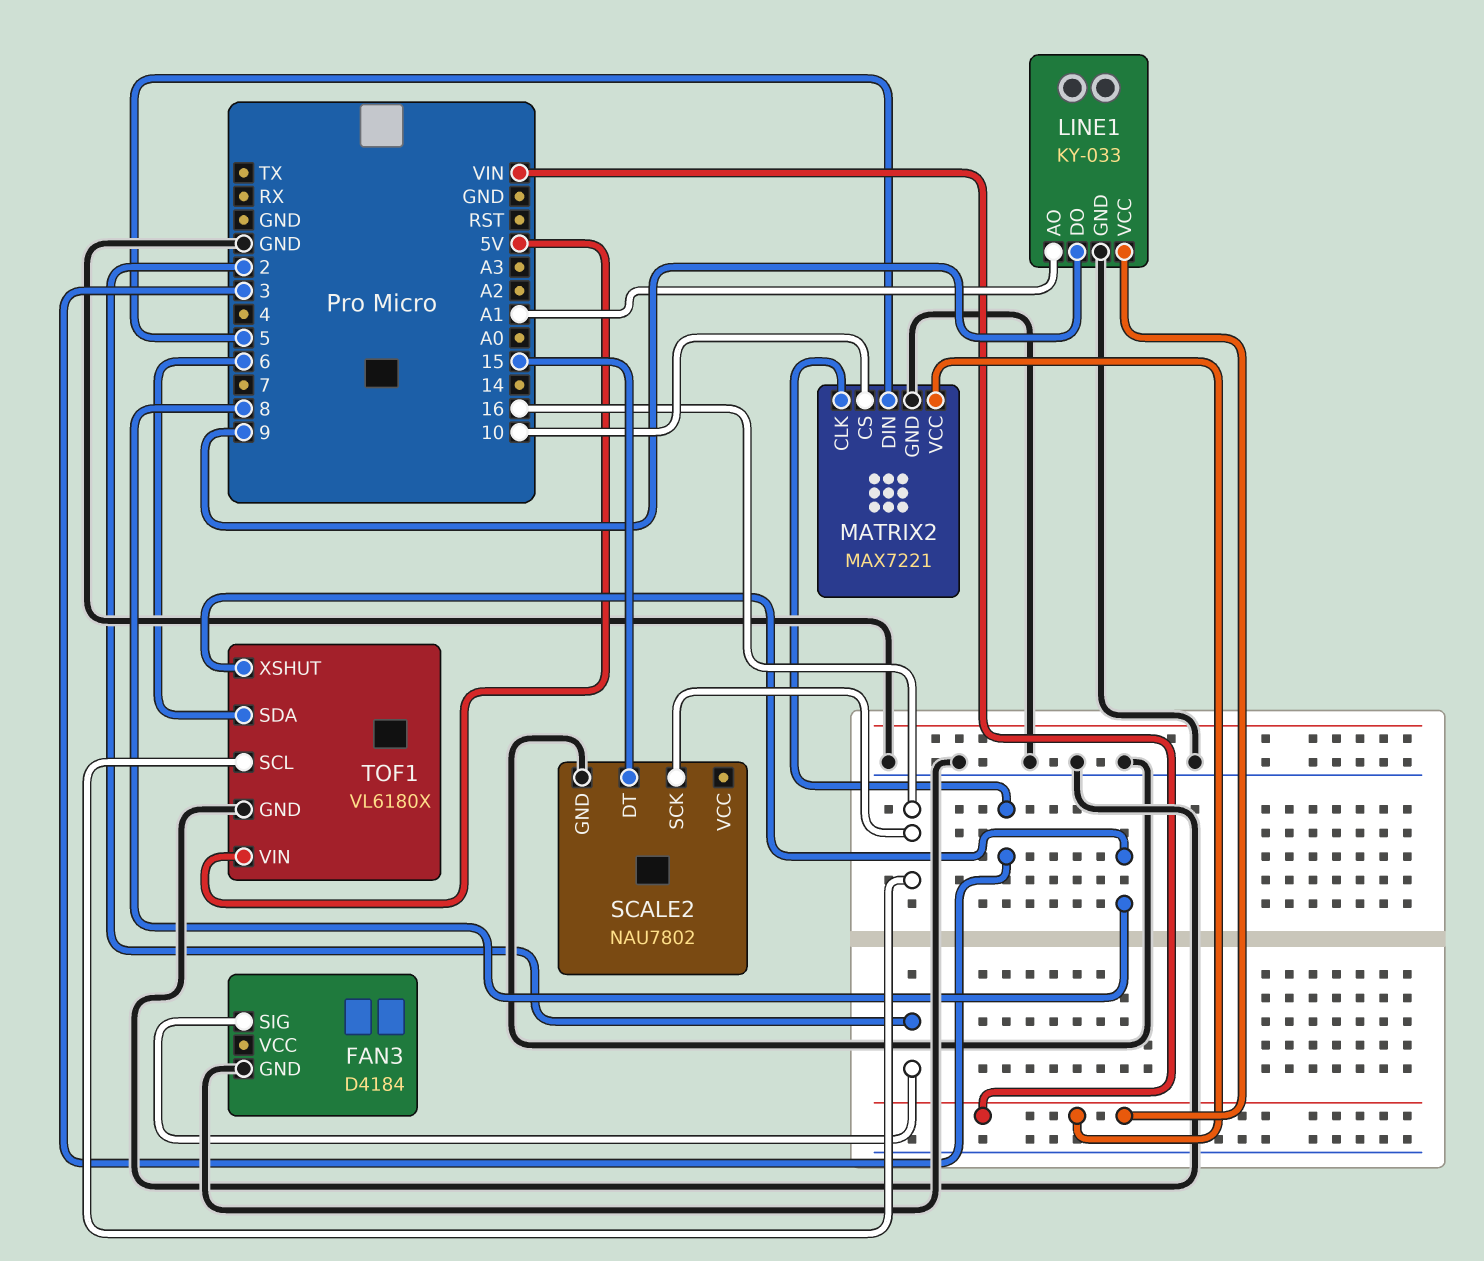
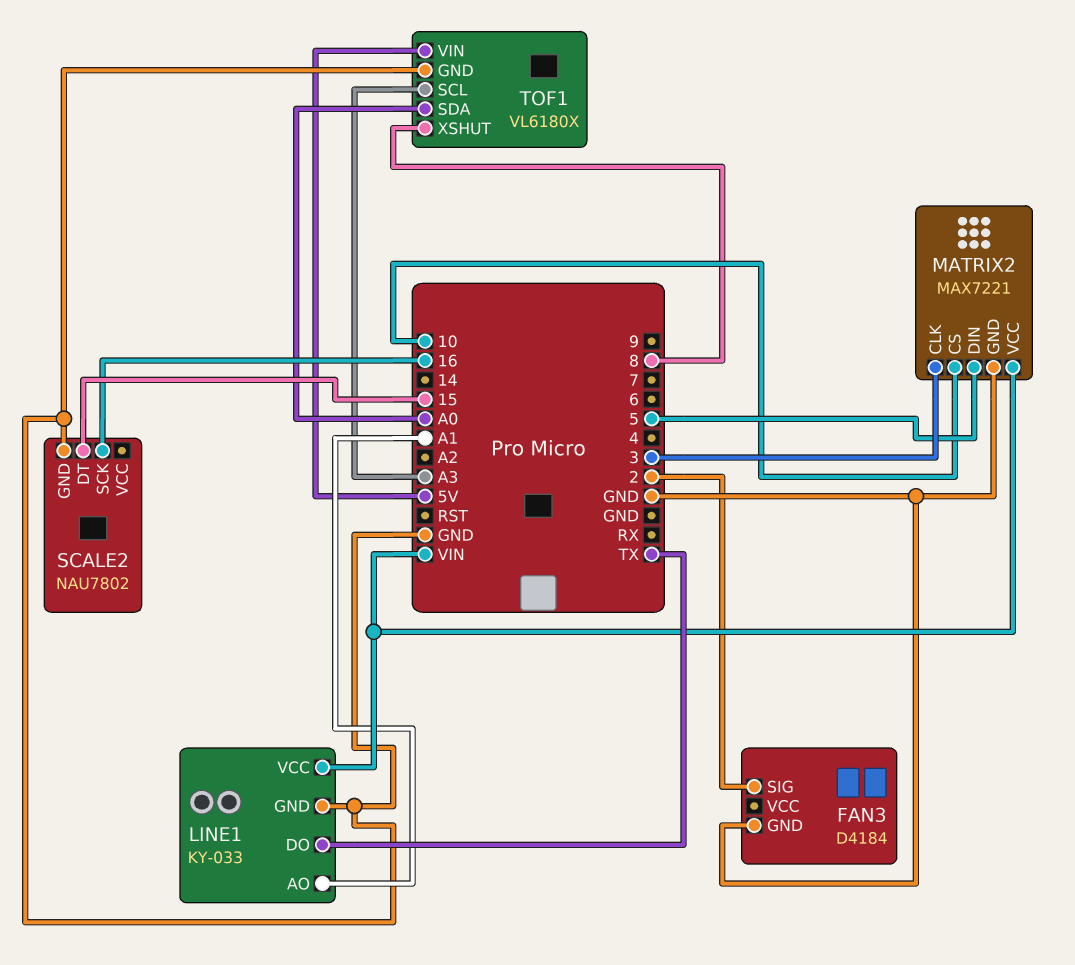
LINE1 pin DO: 9 -> TX
TOF1 pin SCL: 16 -> A3
TOF1 pin SDA: 6 -> A0

